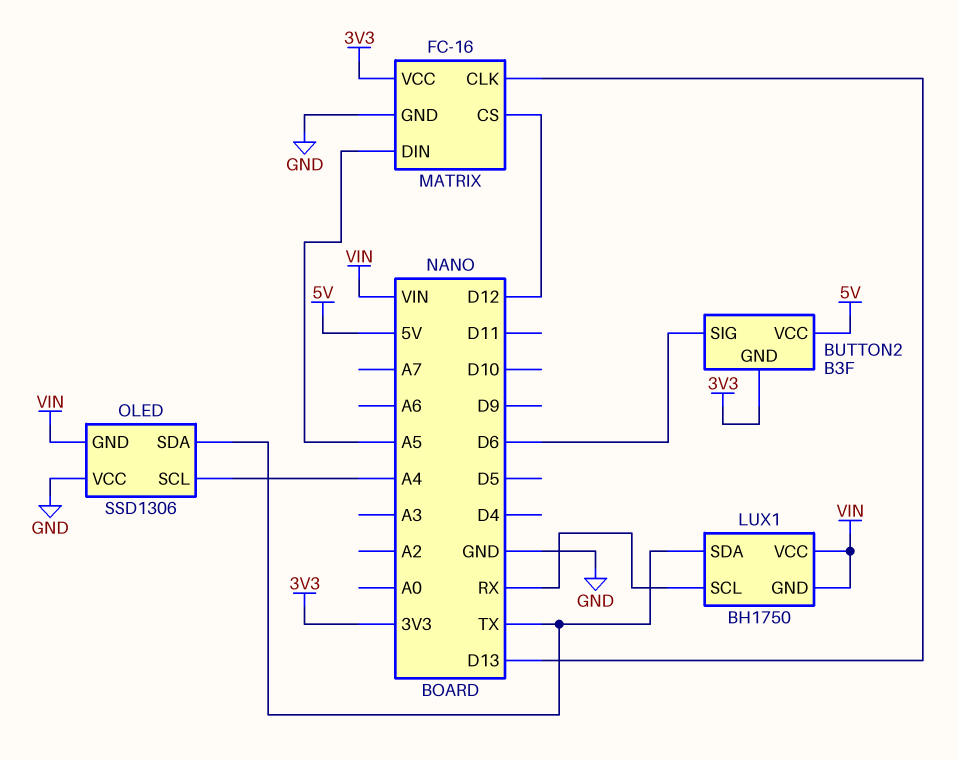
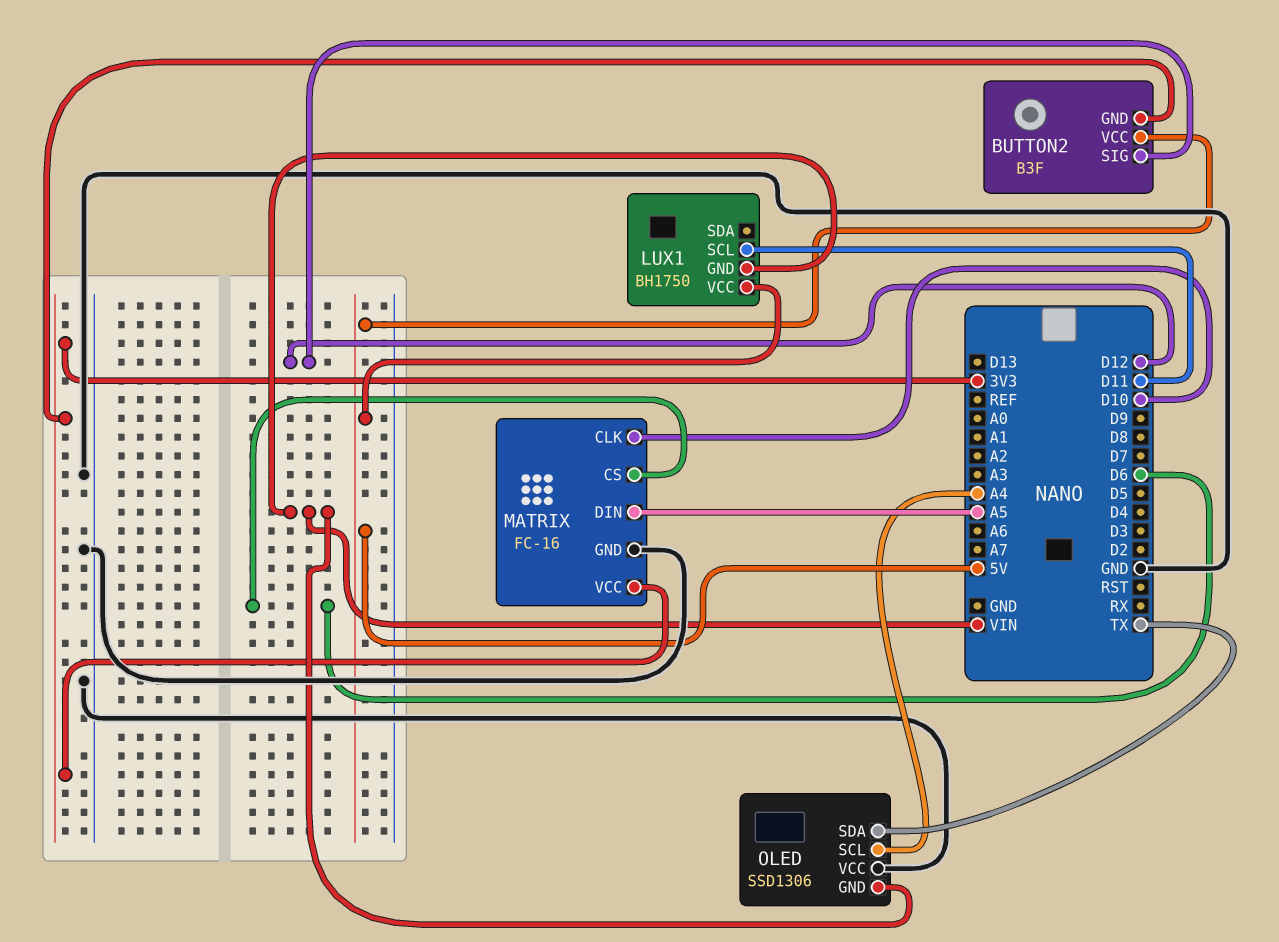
BUTTON2 pin SIG: D6 -> D12
LUX1 pin SCL: RX -> D11
LUX1 pin SDA: TX -> none
LUX1 pin VCC: VIN -> 5V
MATRIX pin CLK: D13 -> D10
MATRIX pin CS: D12 -> D6

